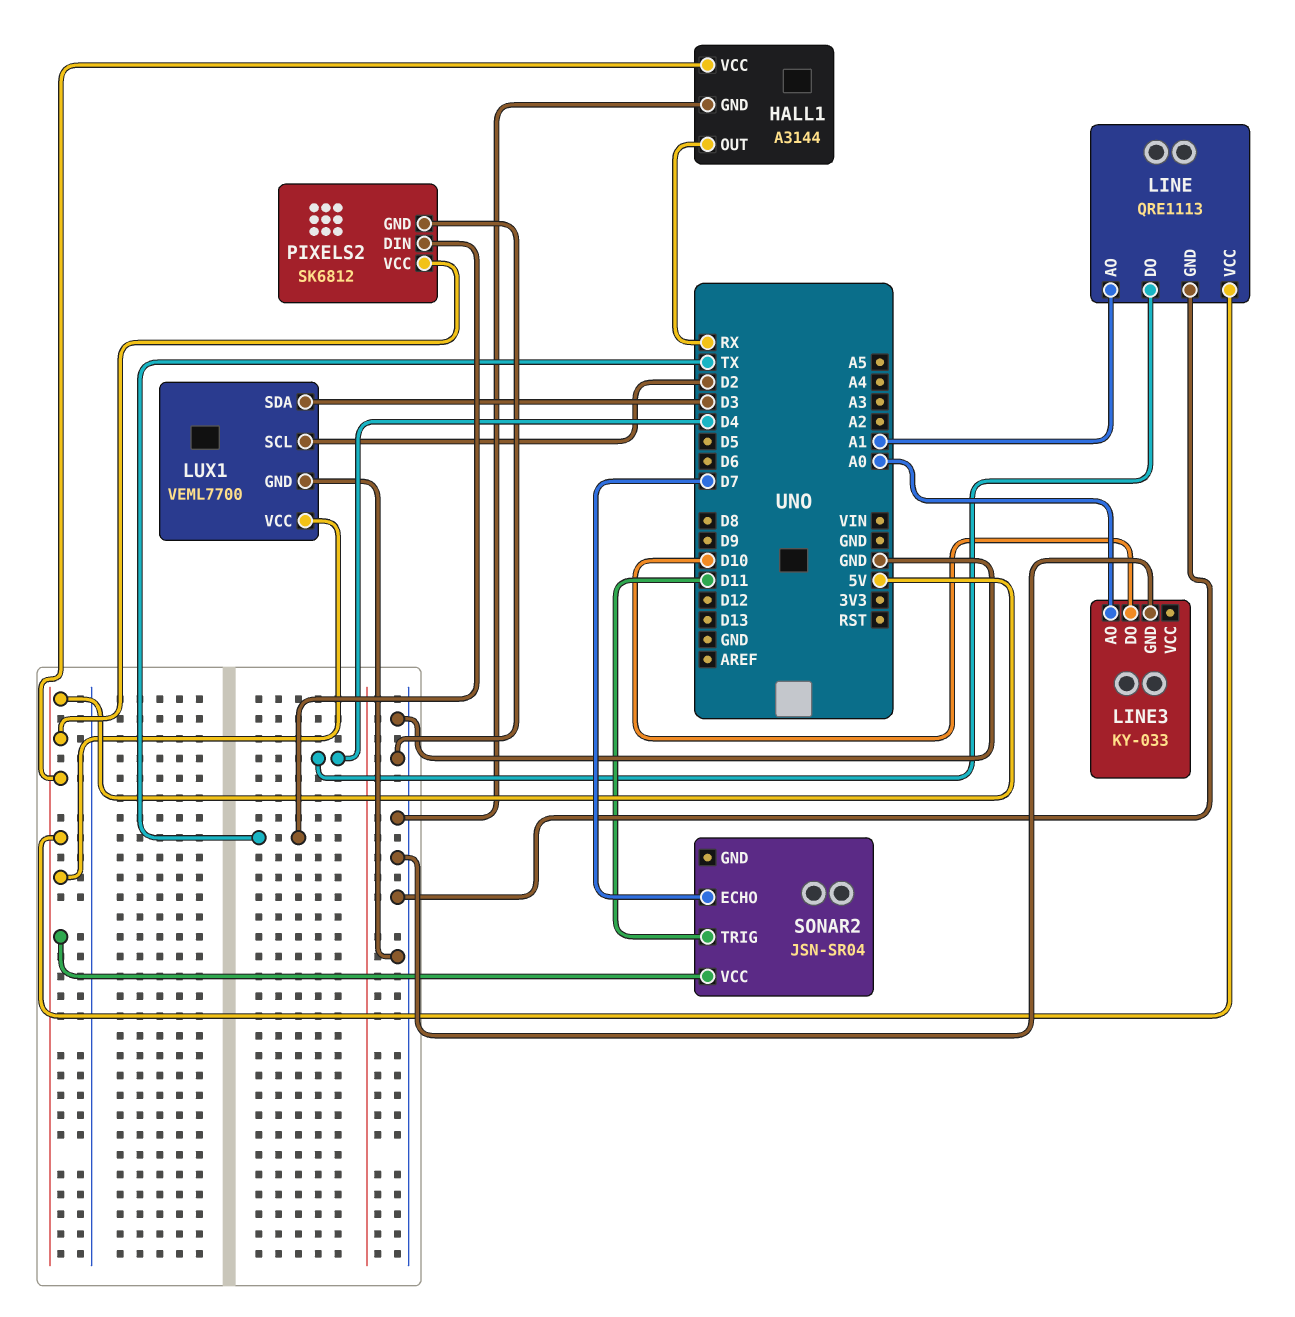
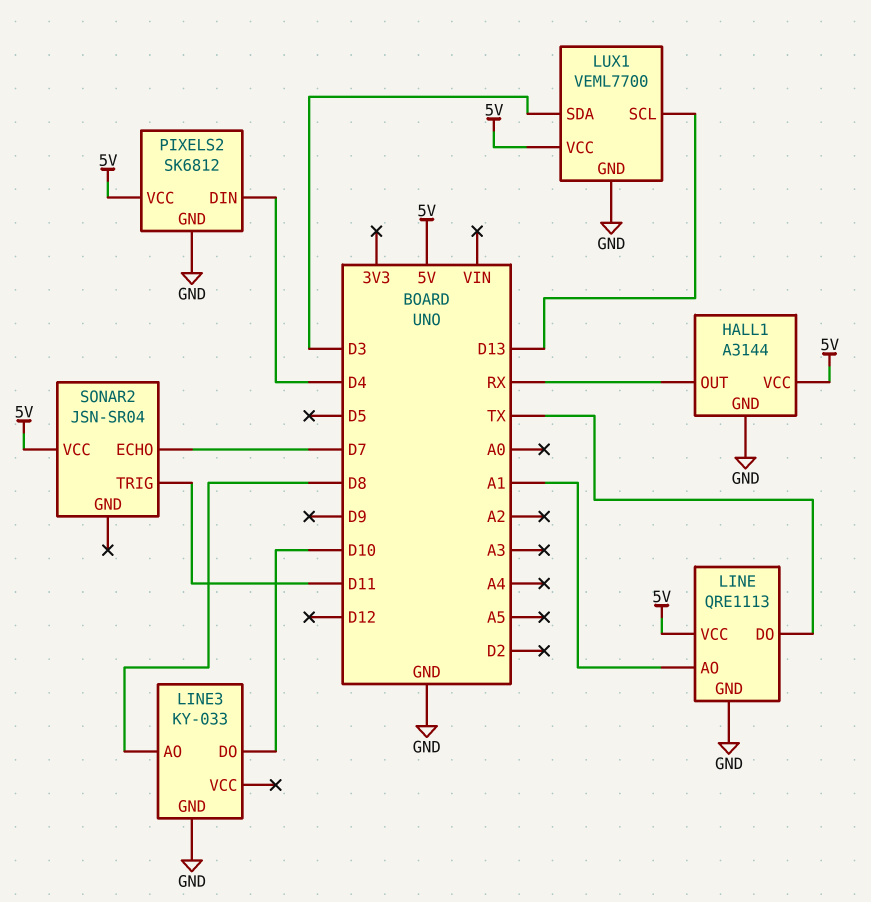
LINE pin DO: D4 -> TX
LINE3 pin AO: A0 -> D8
LUX1 pin SCL: D2 -> D13
PIXELS2 pin DIN: TX -> D4

